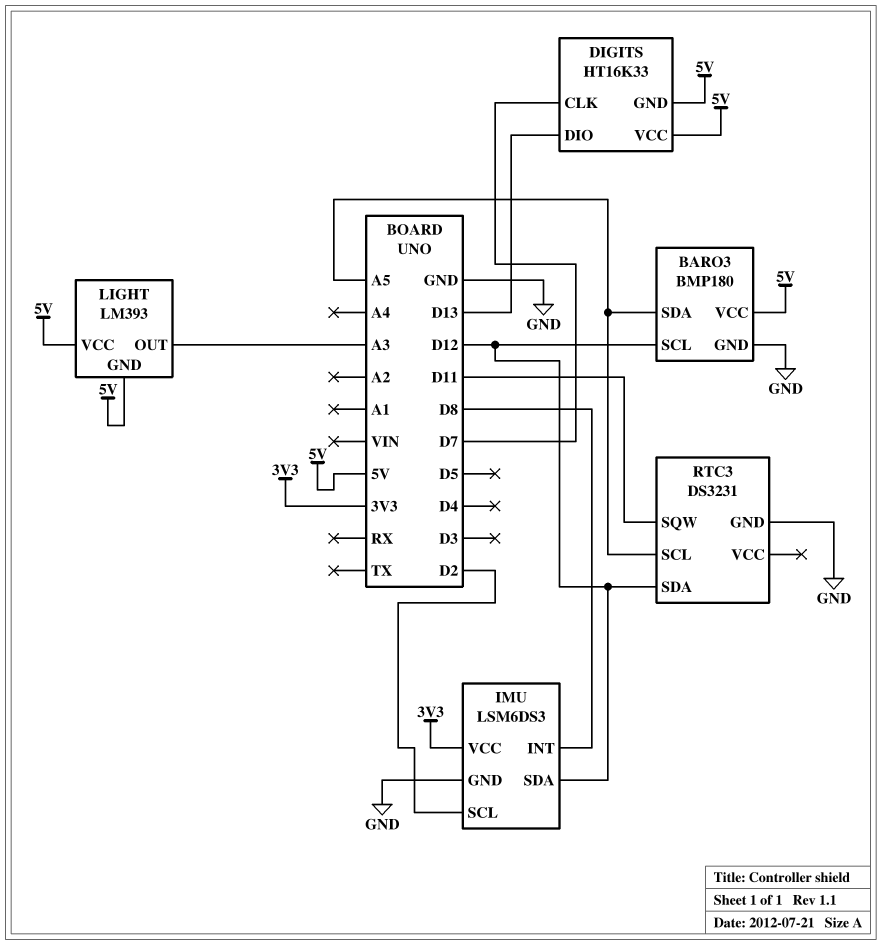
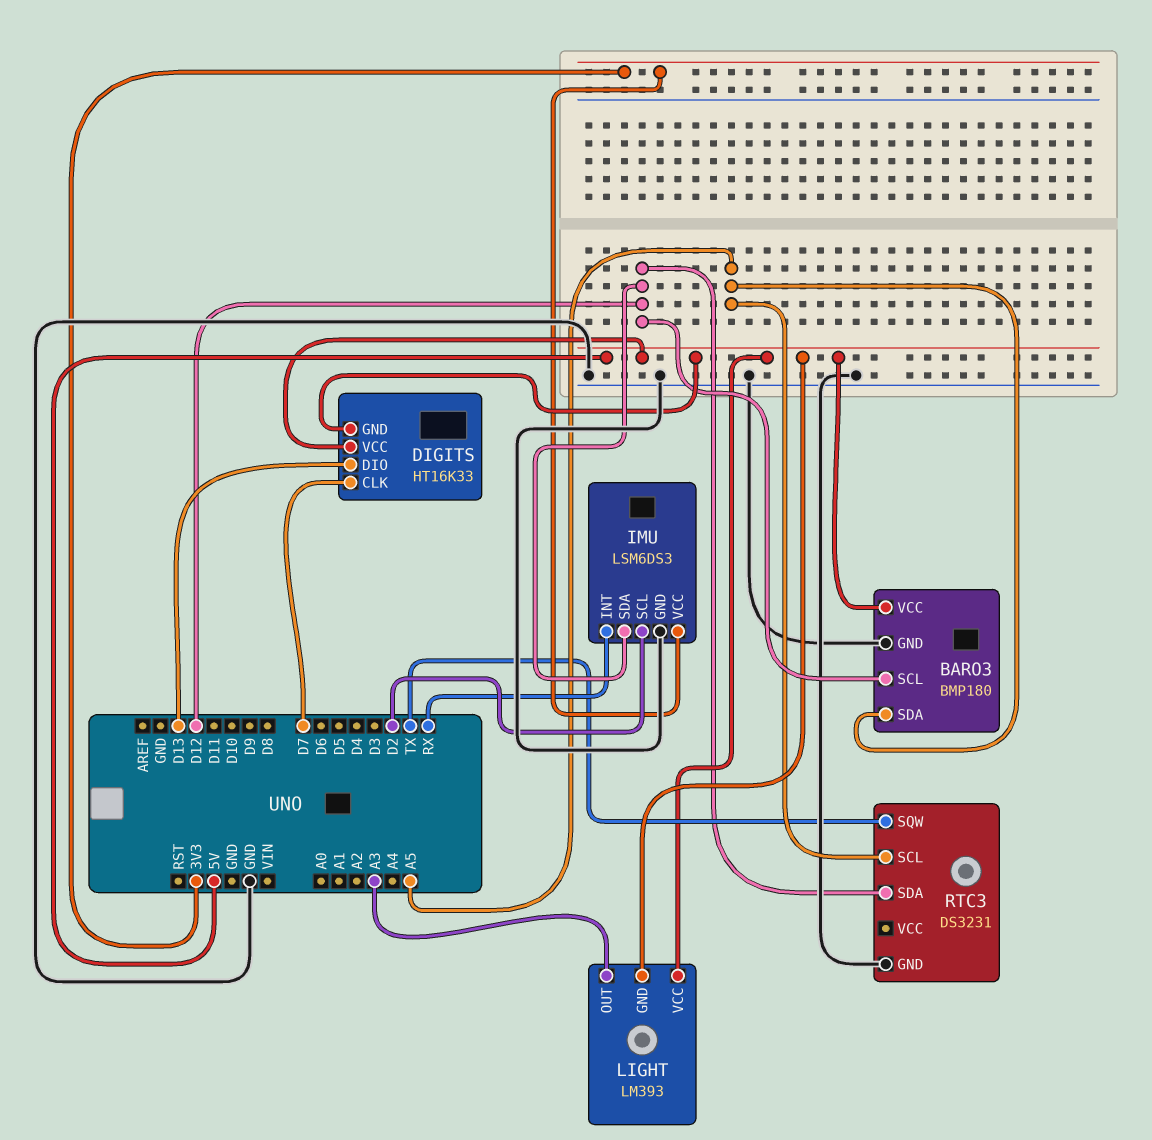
IMU pin INT: D8 -> RX
RTC3 pin SQW: D11 -> TX

